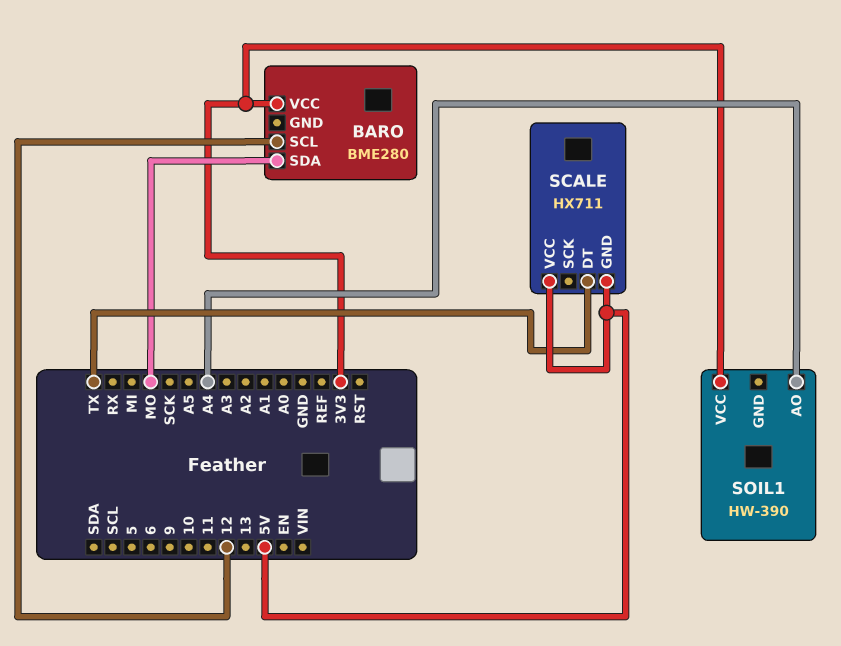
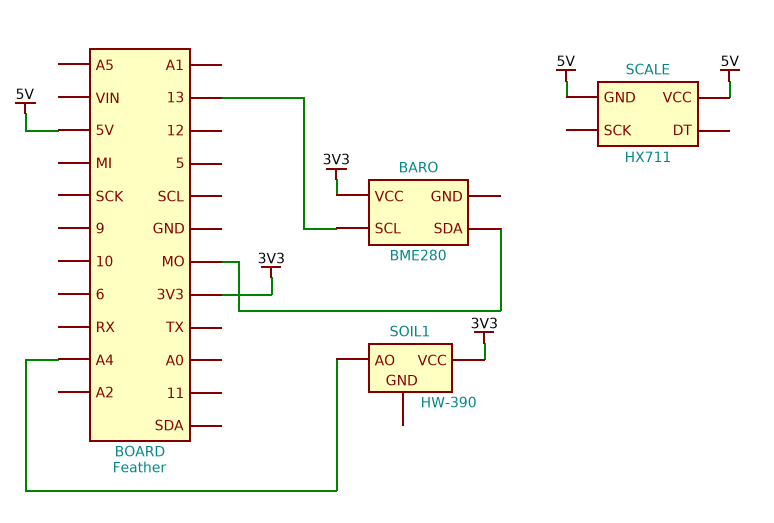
BARO pin SCL: 12 -> 13
SCALE pin DT: TX -> none

